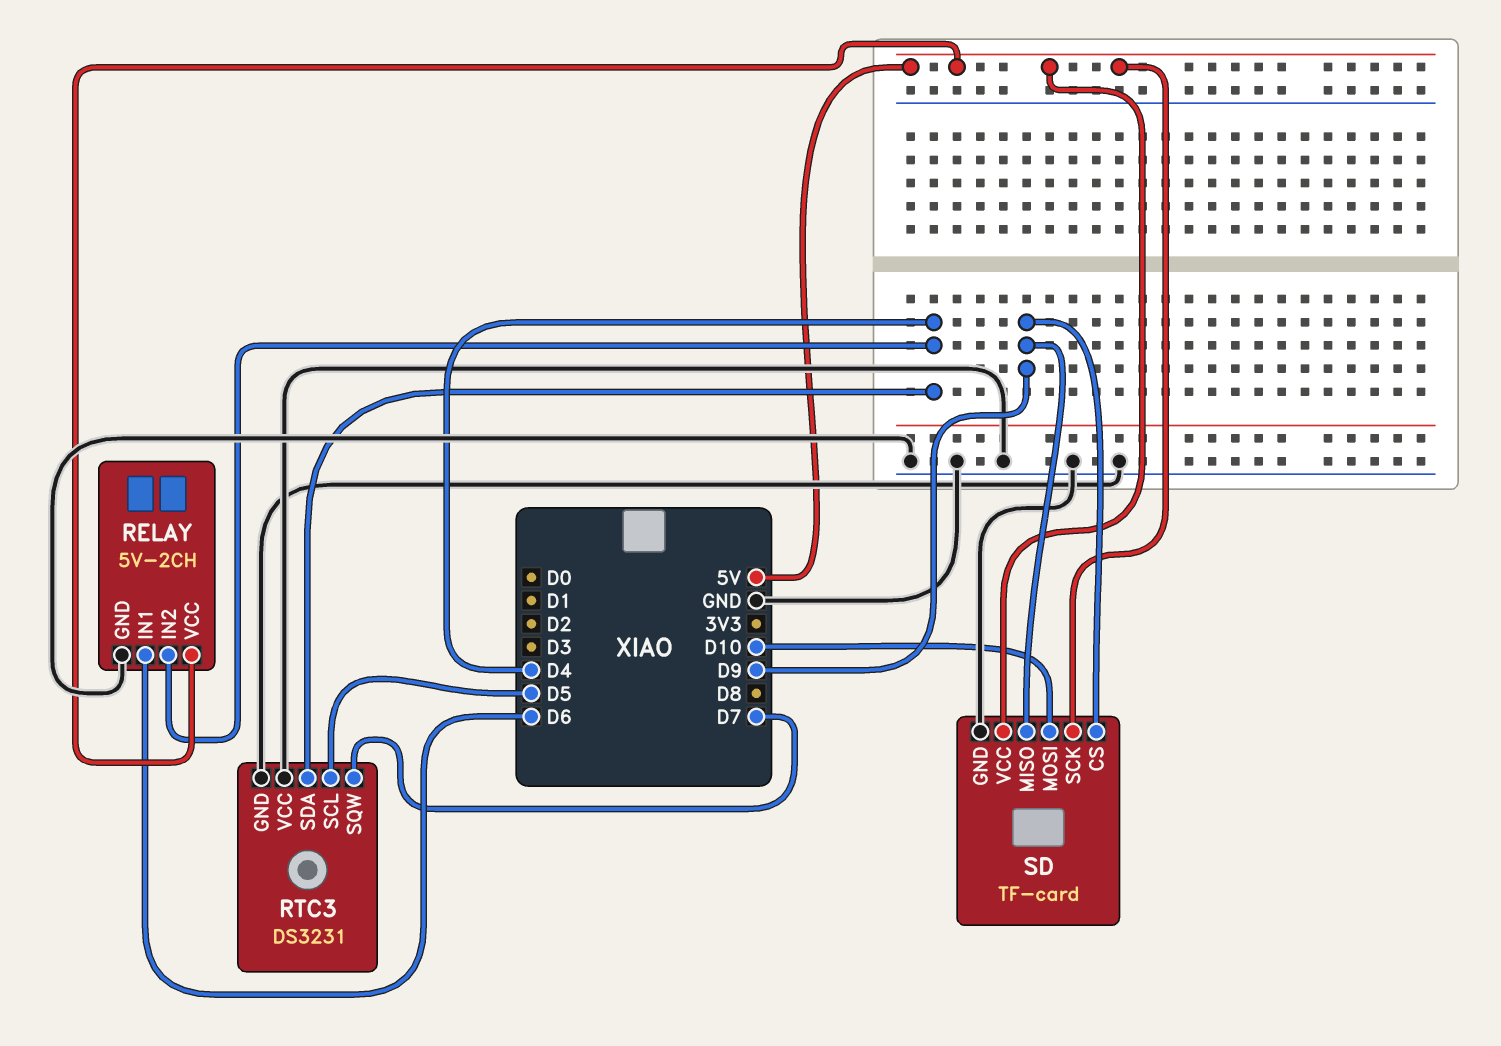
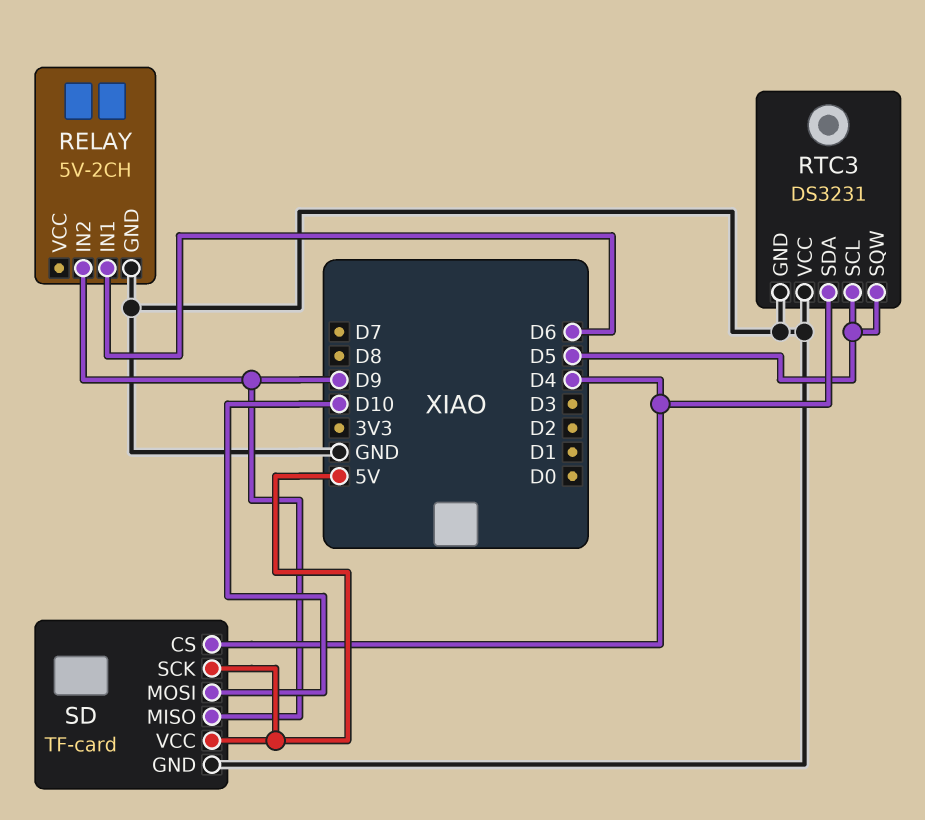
RELAY pin IN2: D4 -> D9
RELAY pin VCC: 5V -> none
RTC3 pin SQW: D7 -> D5
SD pin CS: D9 -> D4

